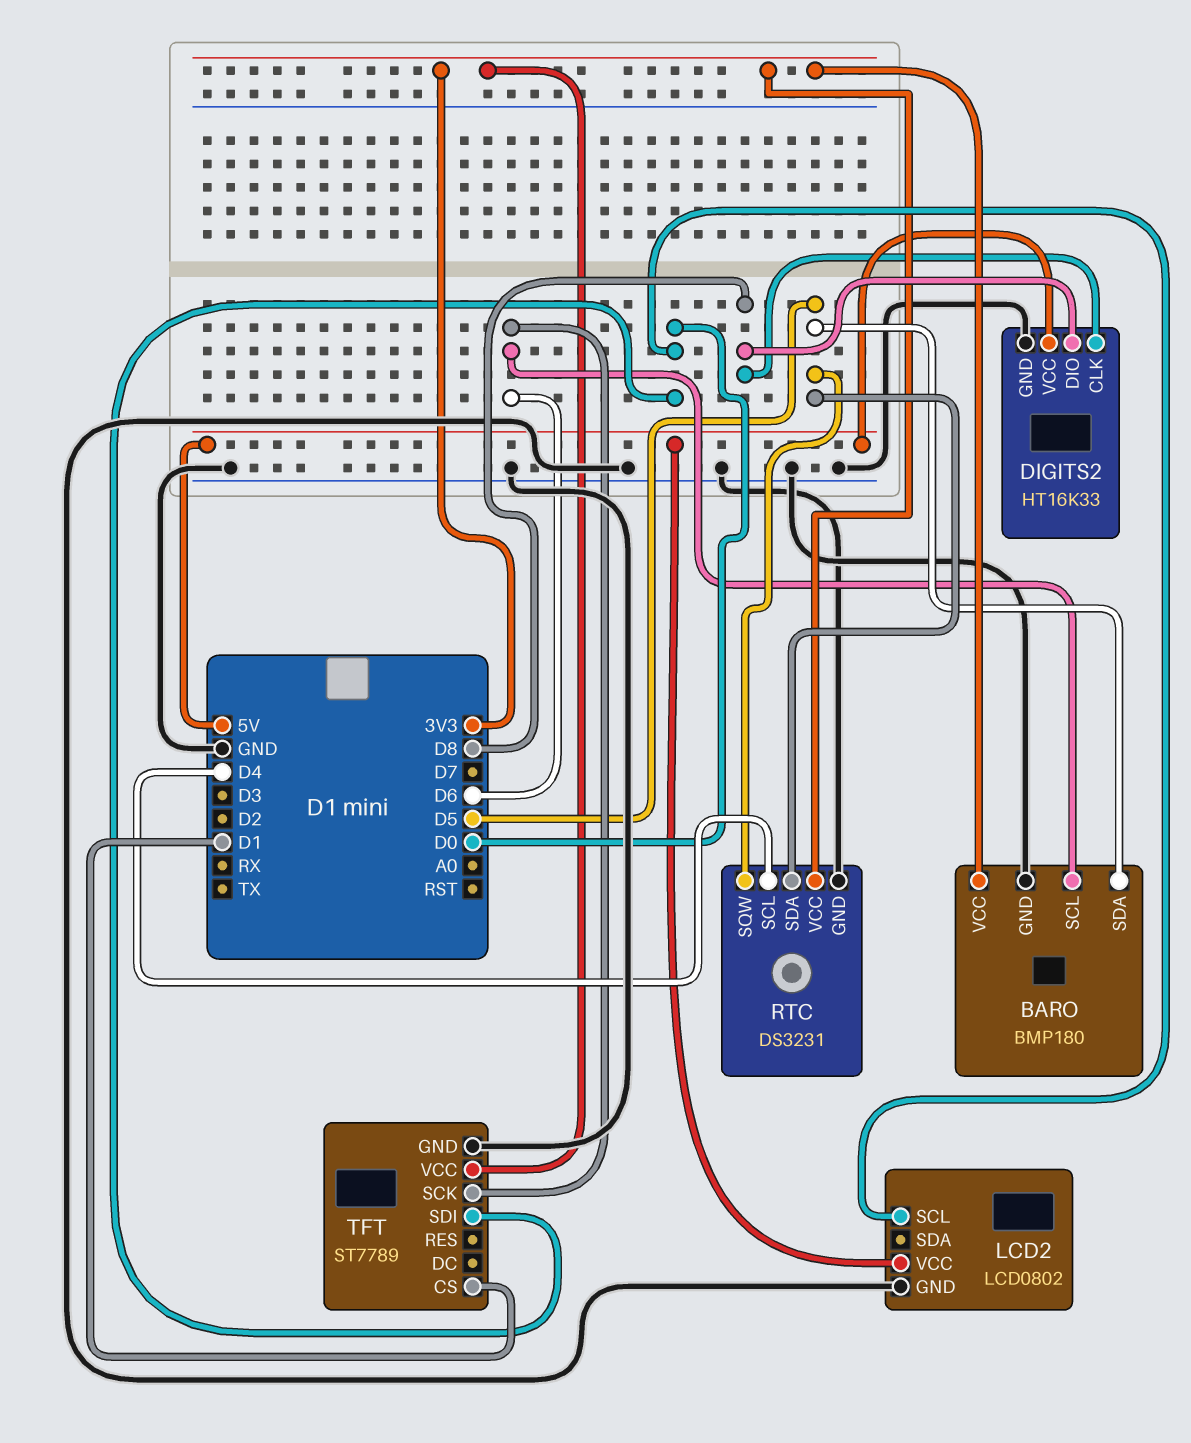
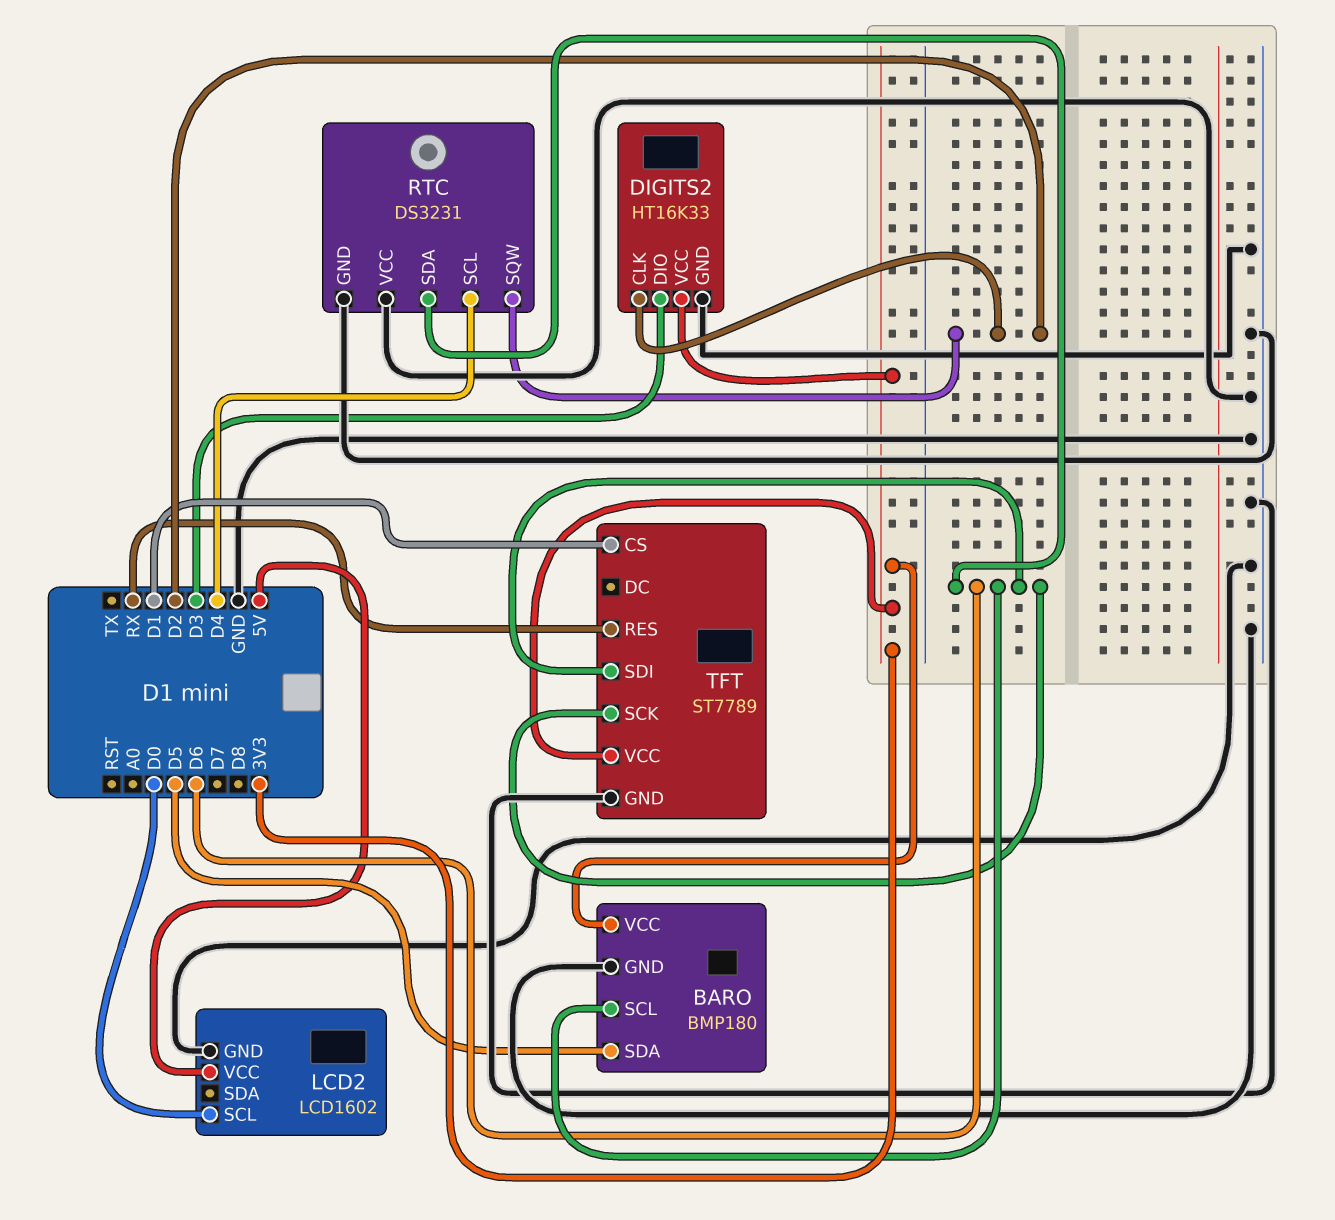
DIGITS2 pin CLK: D8 -> D2
DIGITS2 pin DIO: D8 -> D3
DIGITS2 pin VCC: 5V -> 3V3
LCD2: LCD0802 -> LCD1602
RTC pin SDA: D5 -> D6
RTC pin SQW: D5 -> D2
RTC pin VCC: 3V3 -> GND
TFT pin RES: none -> RX
TFT pin SDI: D0 -> D6

